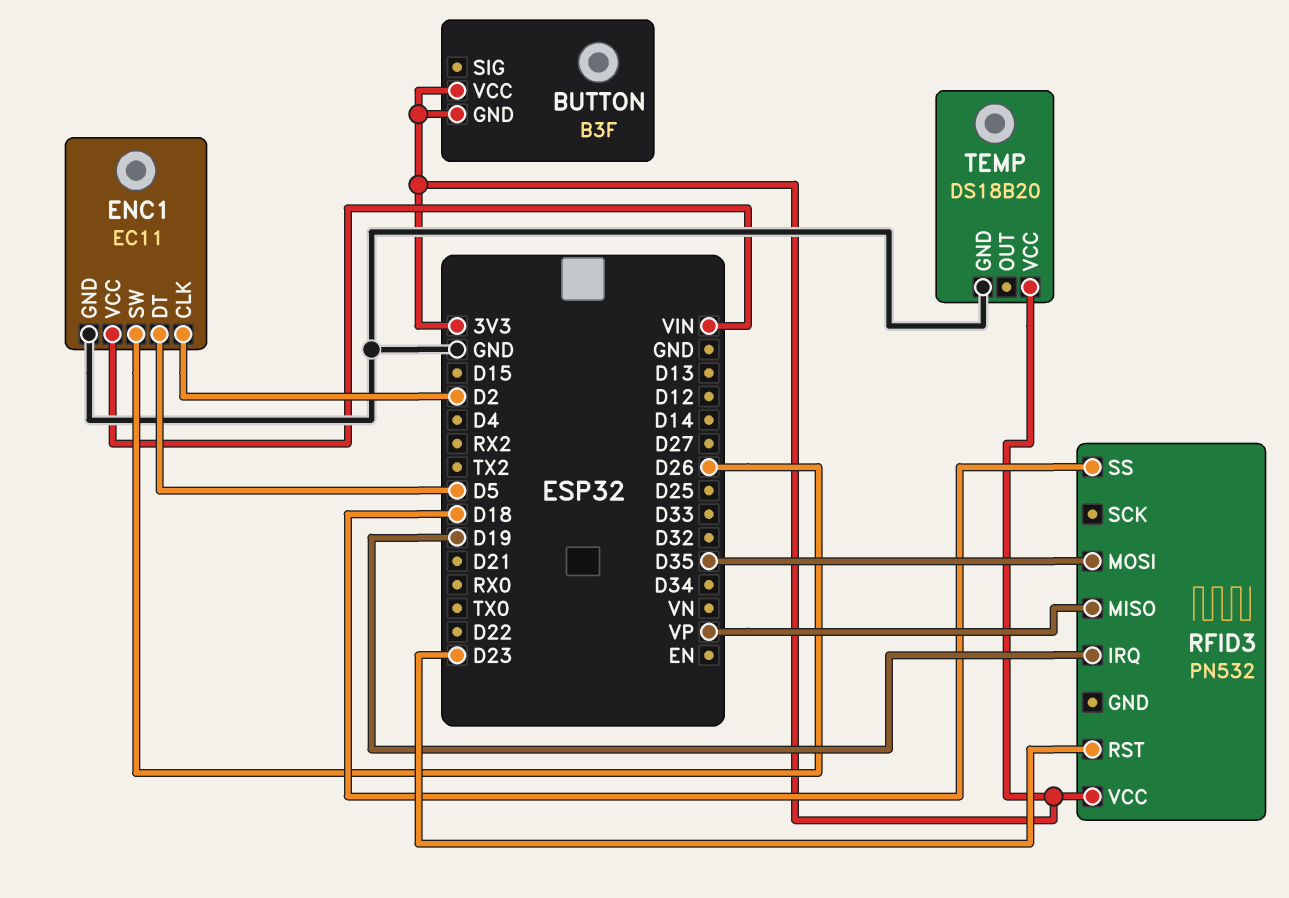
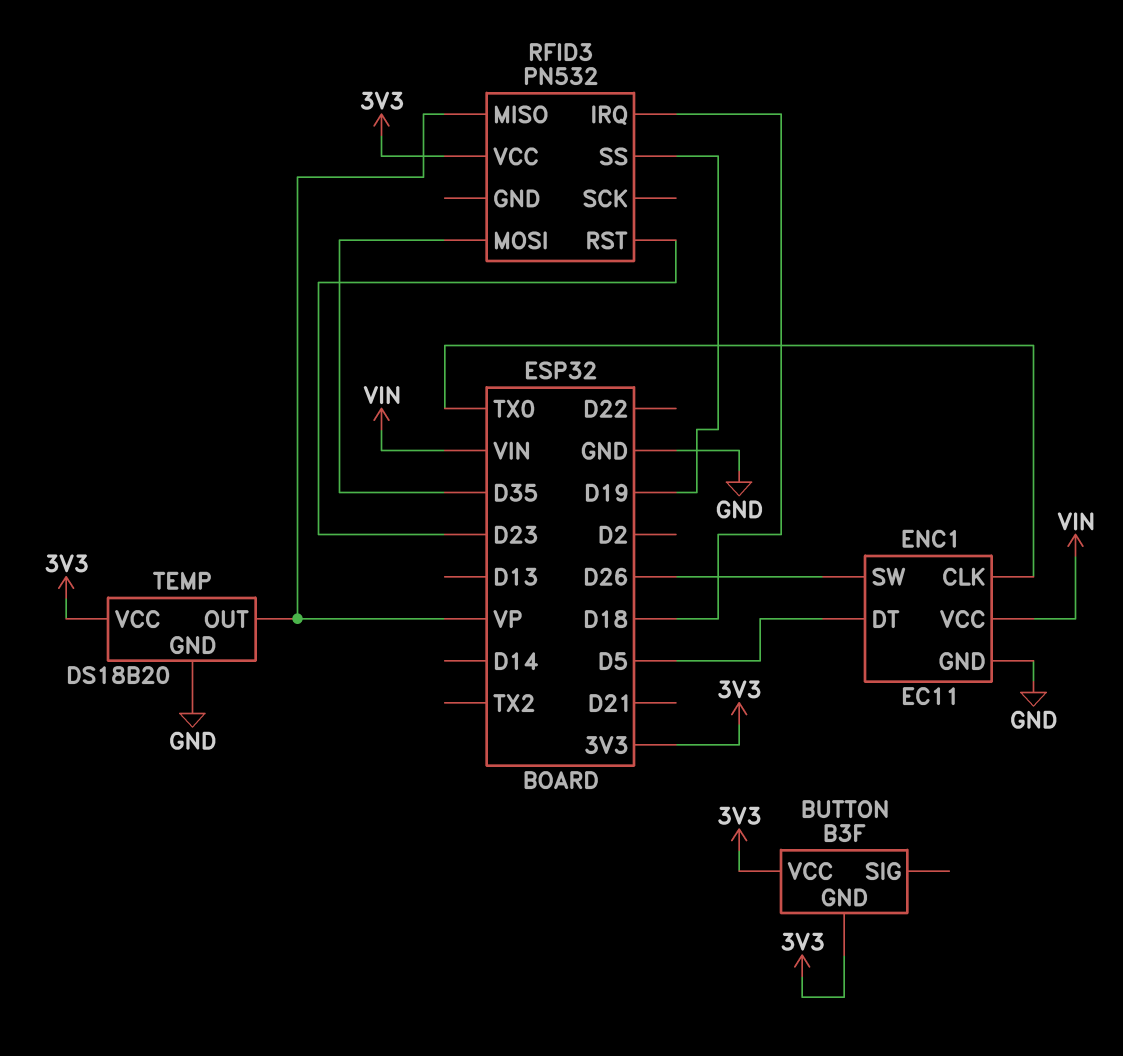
ENC1 pin CLK: D2 -> TX0
RFID3 pin IRQ: D19 -> D18
RFID3 pin SS: D18 -> D19
TEMP pin OUT: none -> VP

